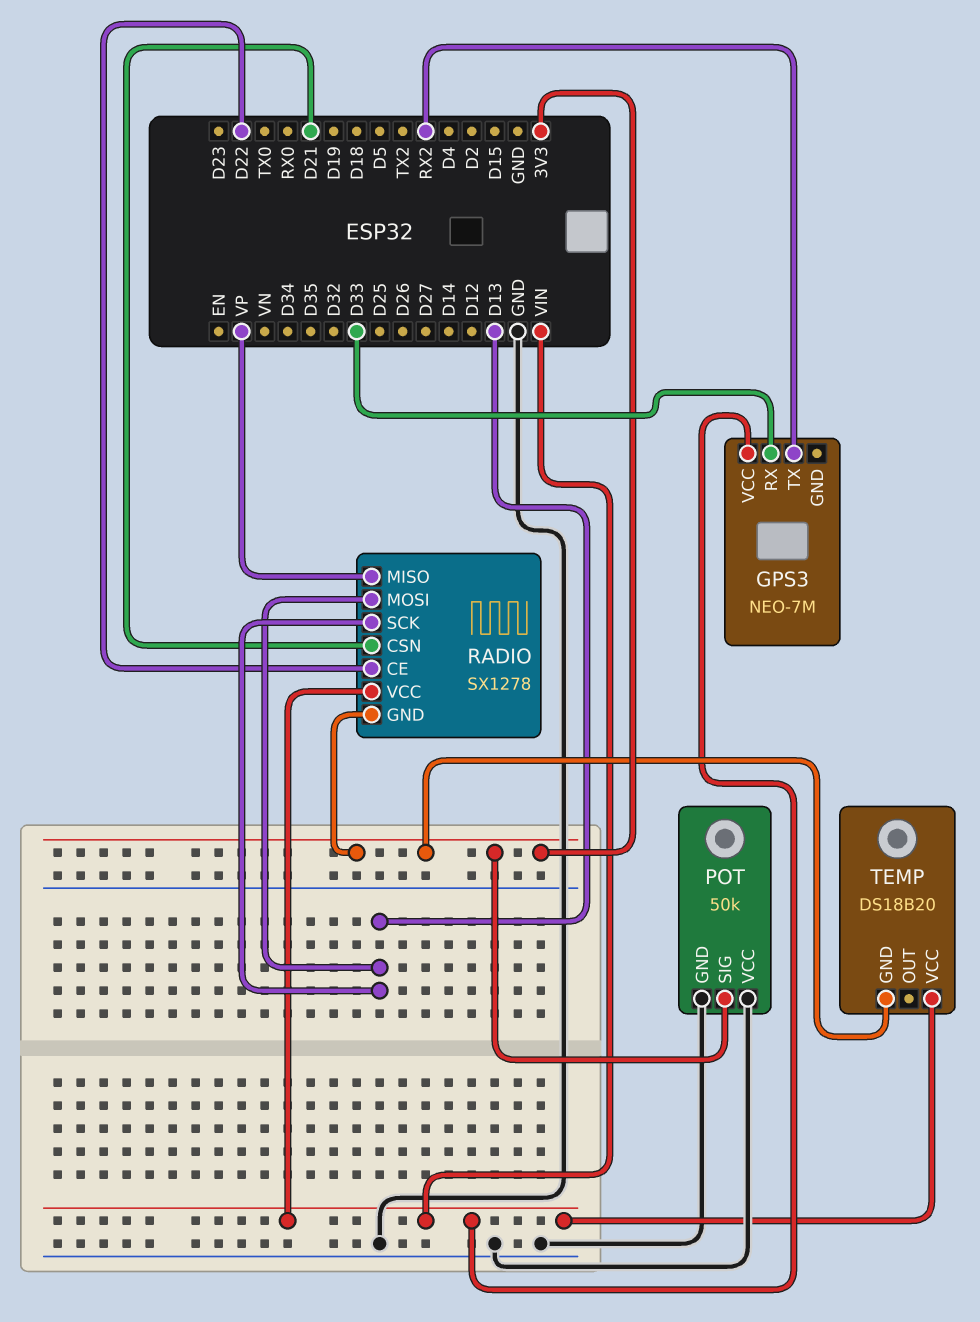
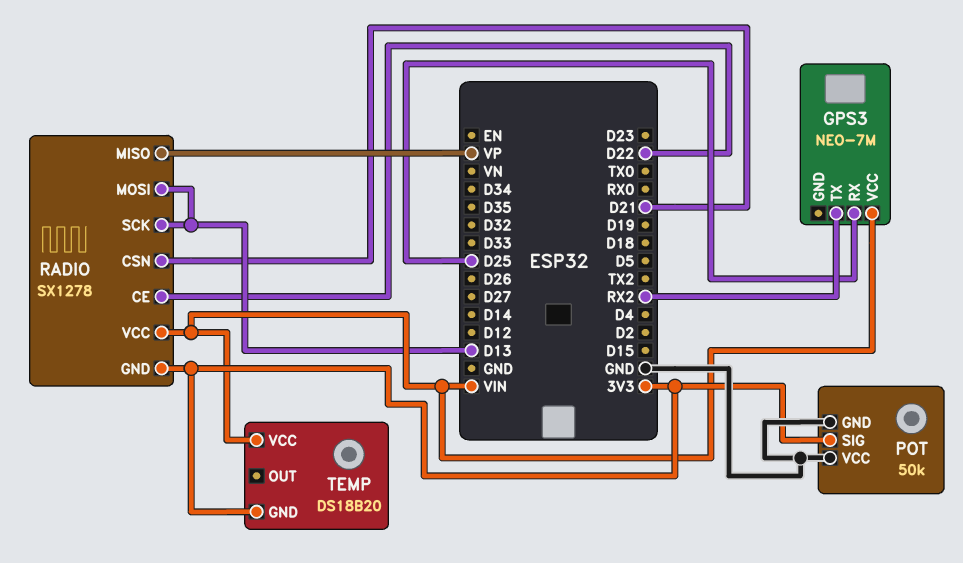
GPS3 pin RX: D33 -> D25

